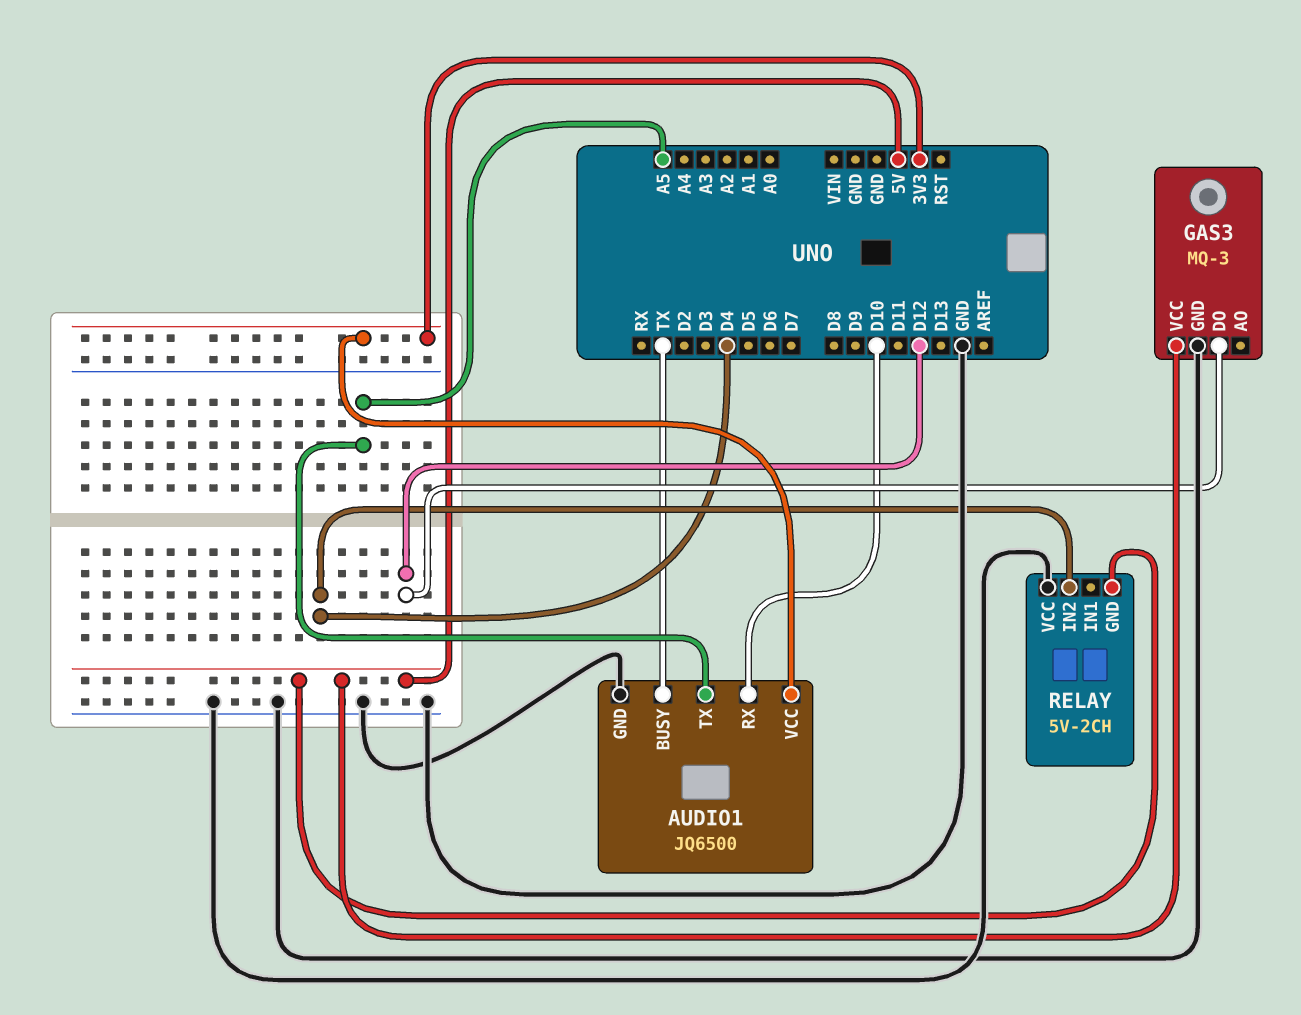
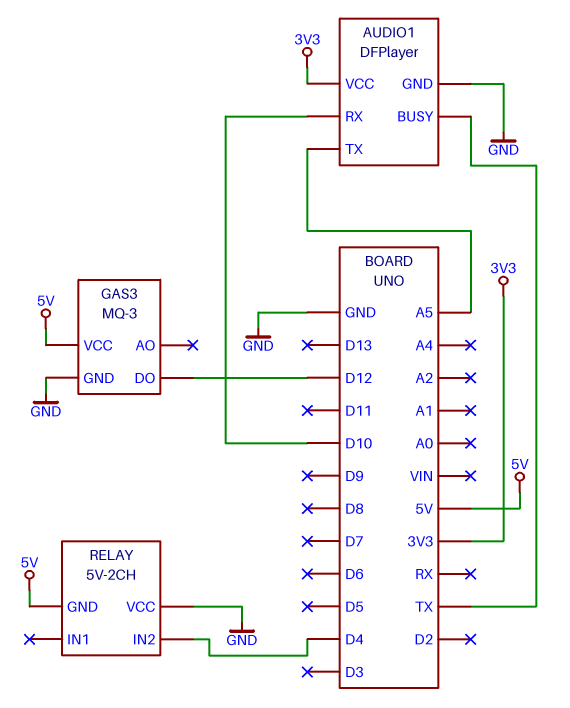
AUDIO1: JQ6500 -> DFPlayer

